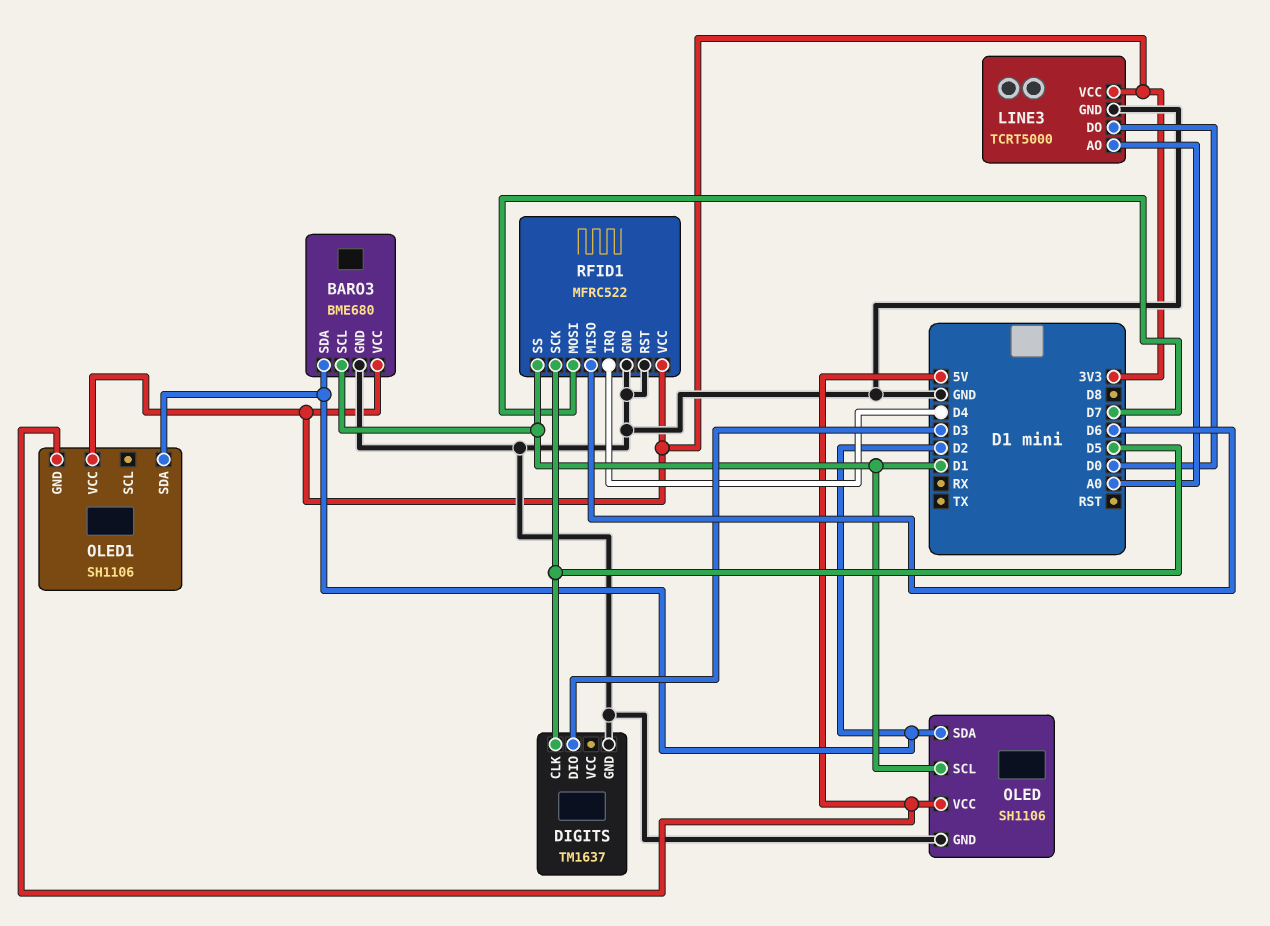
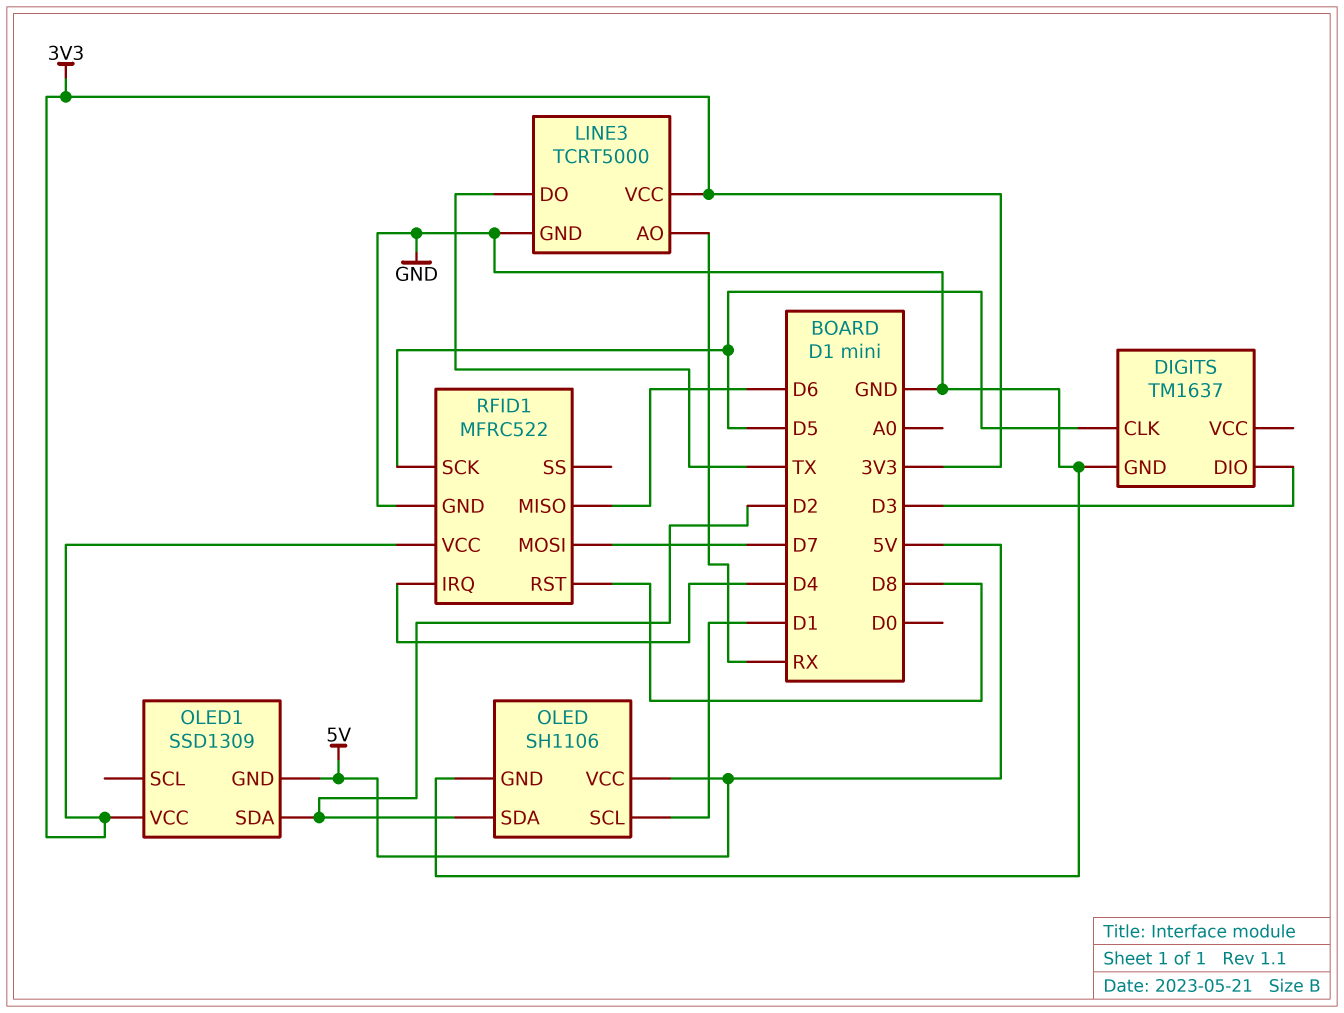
BARO3: BME680 -> none
BARO3 pin GND: GND -> none
BARO3 pin SCL: D1 -> none
BARO3 pin SDA: D2 -> none
BARO3 pin VCC: 3V3 -> none
LINE3 pin AO: A0 -> RX
LINE3 pin DO: D0 -> TX
OLED1: SH1106 -> SSD1309
RFID1 pin RST: GND -> D8
RFID1 pin SS: D1 -> none

